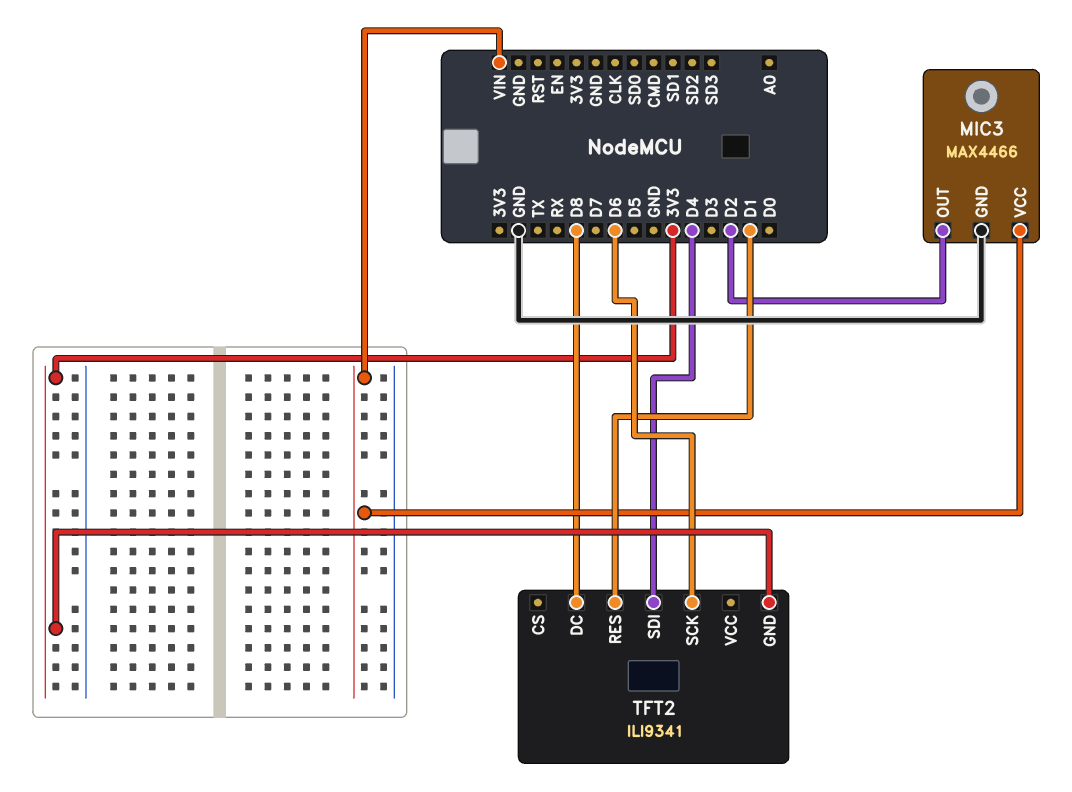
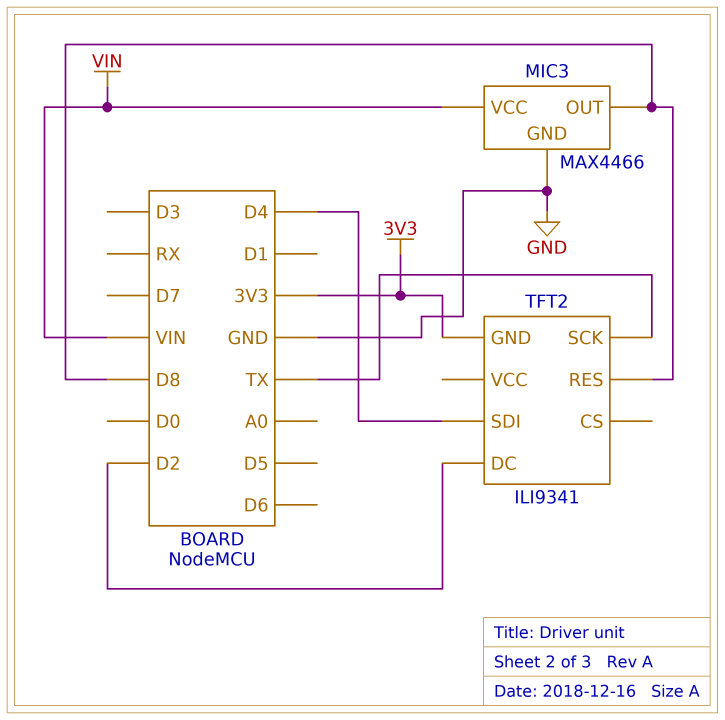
MIC3 pin OUT: D2 -> D8
TFT2 pin DC: D8 -> D2
TFT2 pin RES: D1 -> D8
TFT2 pin SCK: D6 -> TX

